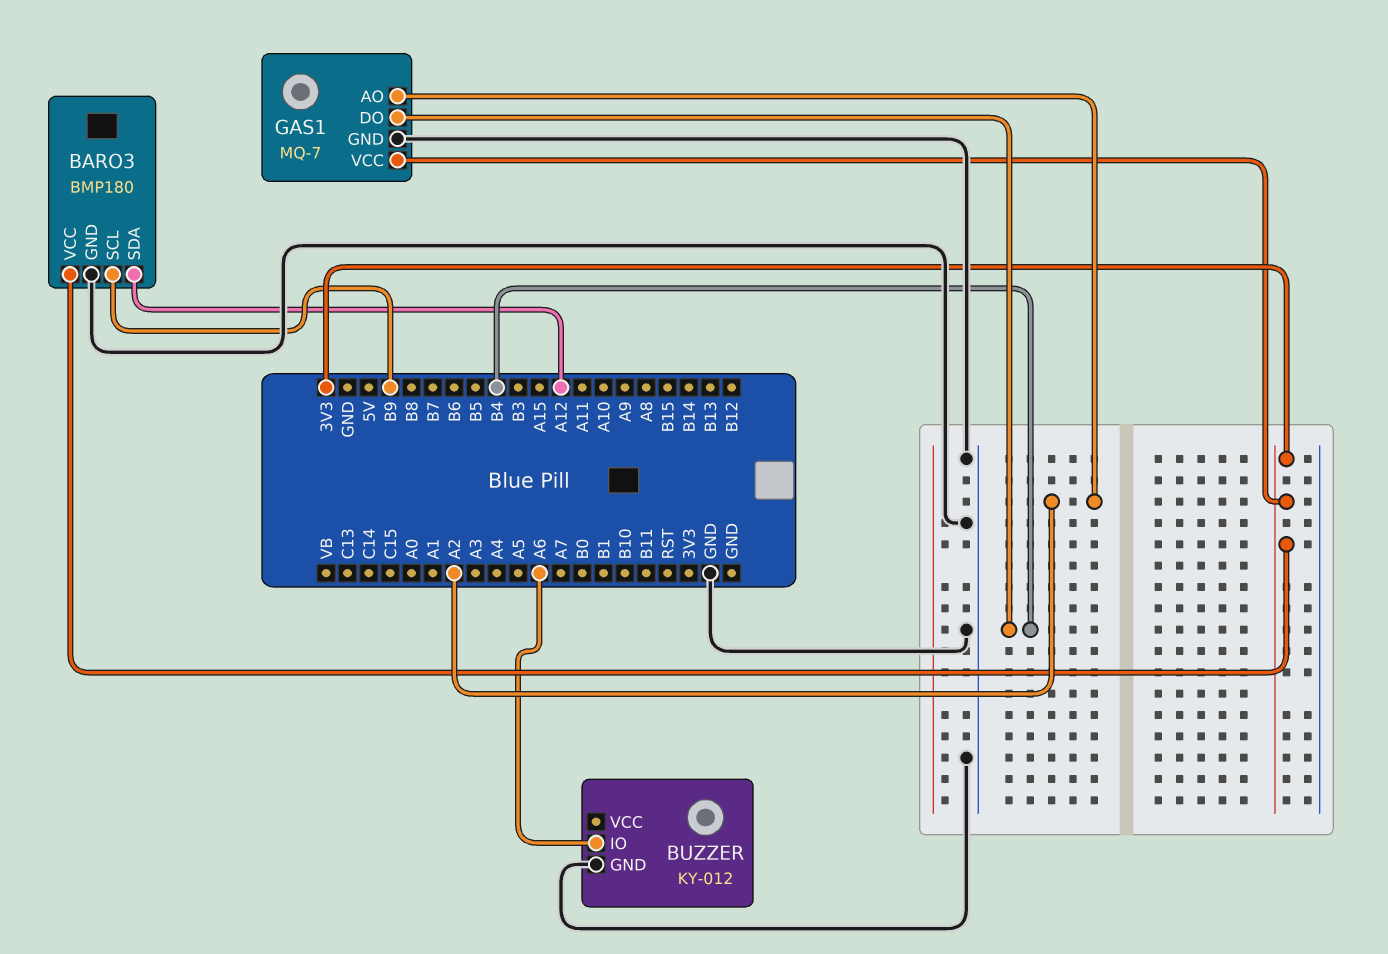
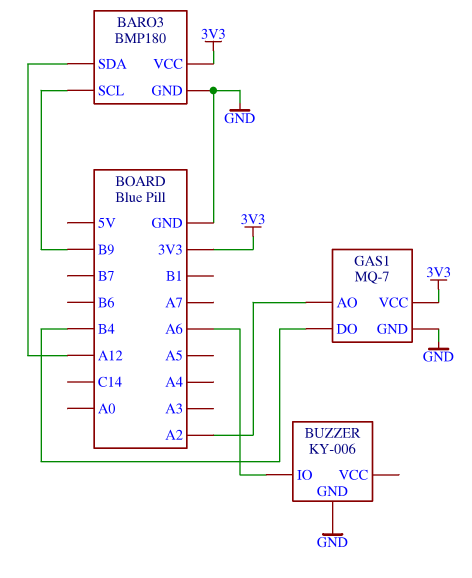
BUZZER: KY-012 -> KY-006

